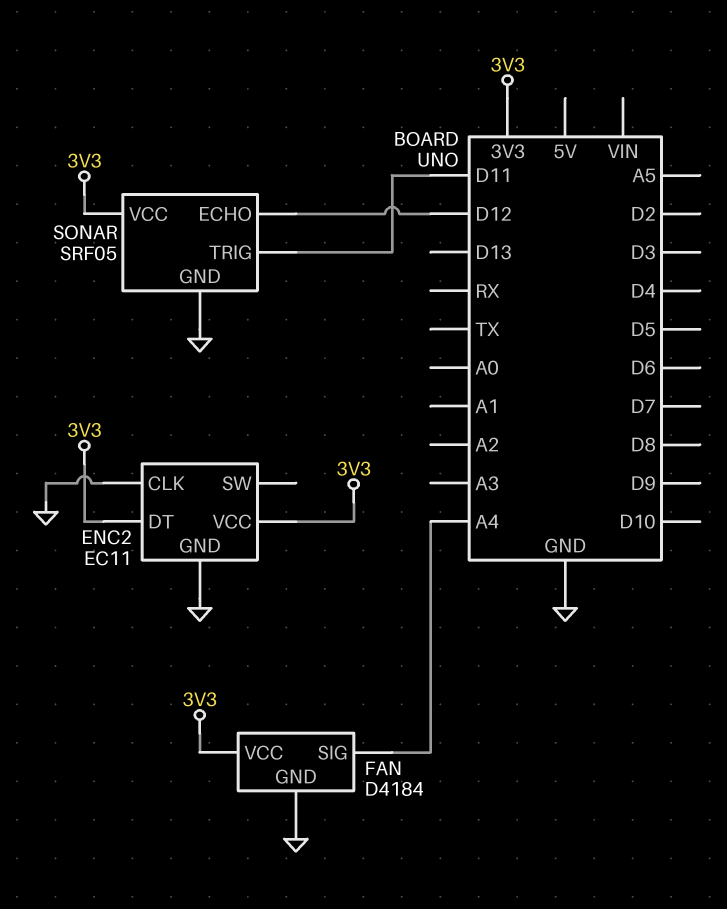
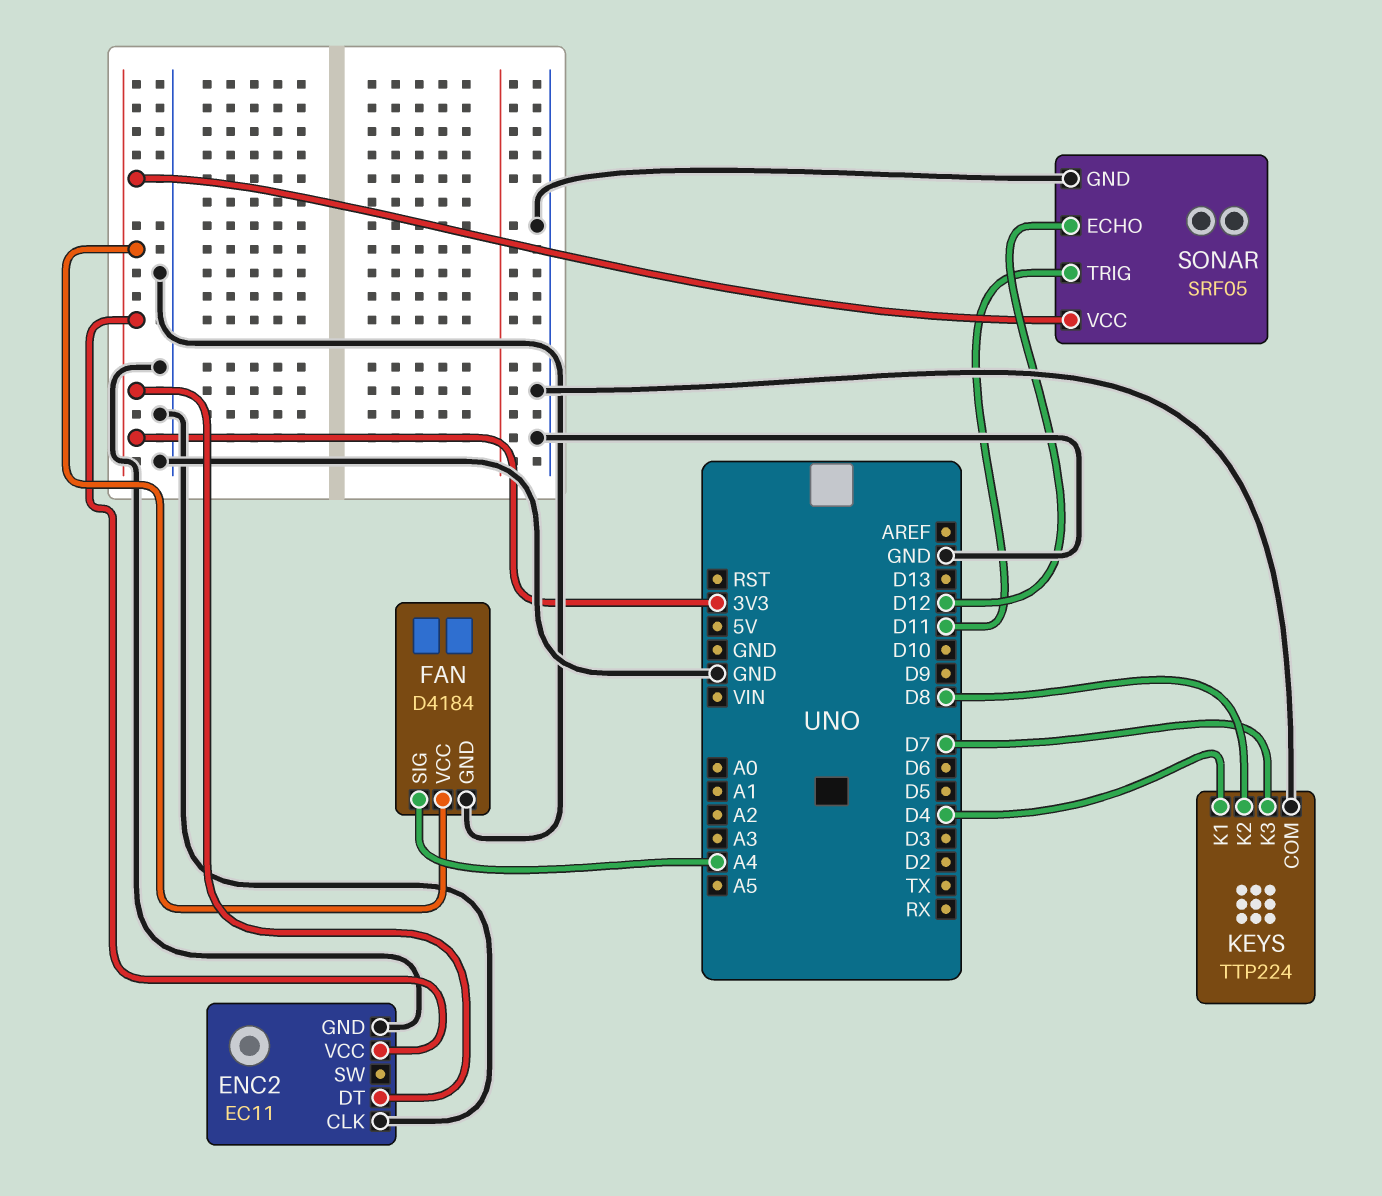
KEYS: none -> TTP224
KEYS pin COM: none -> GND
KEYS pin K1: none -> D4
KEYS pin K2: none -> D8
KEYS pin K3: none -> D7

